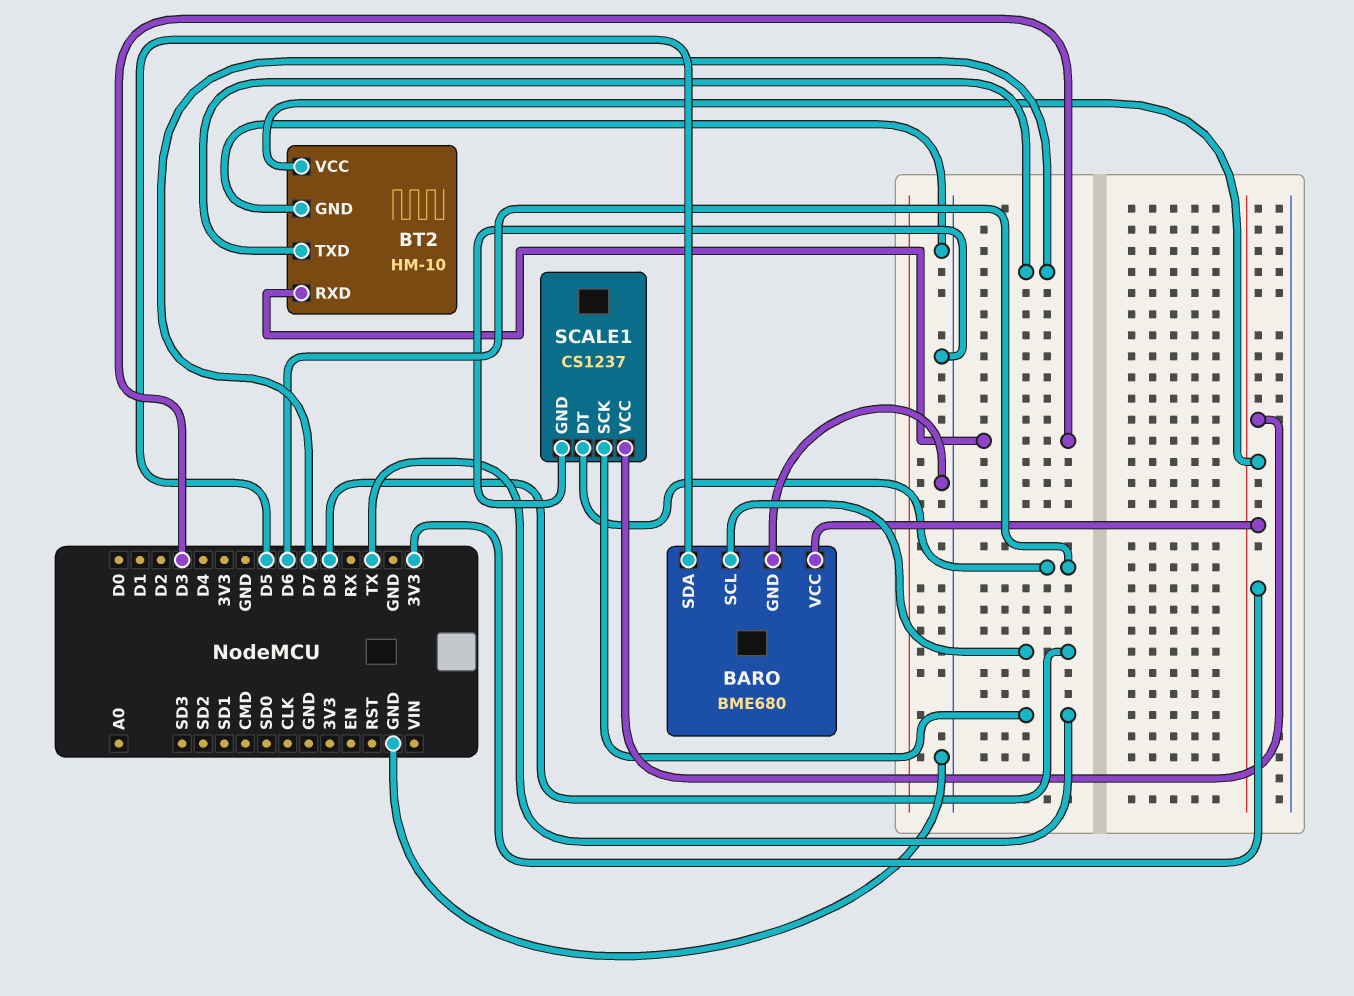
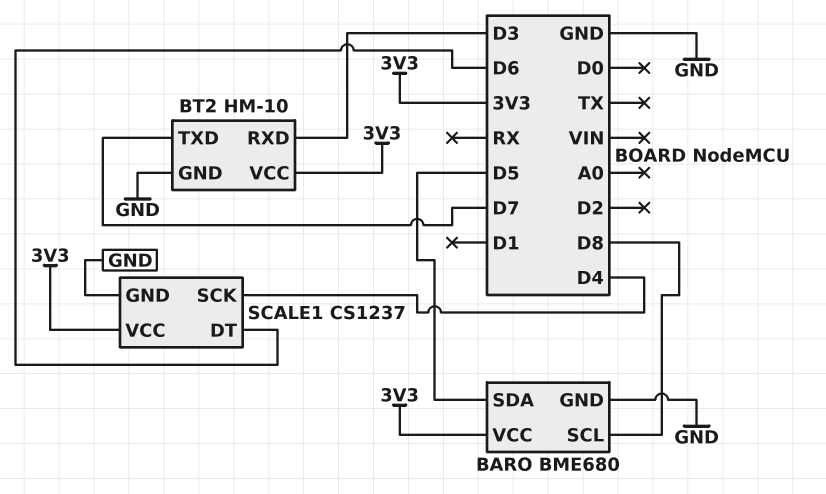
SCALE1 pin SCK: TX -> D4

